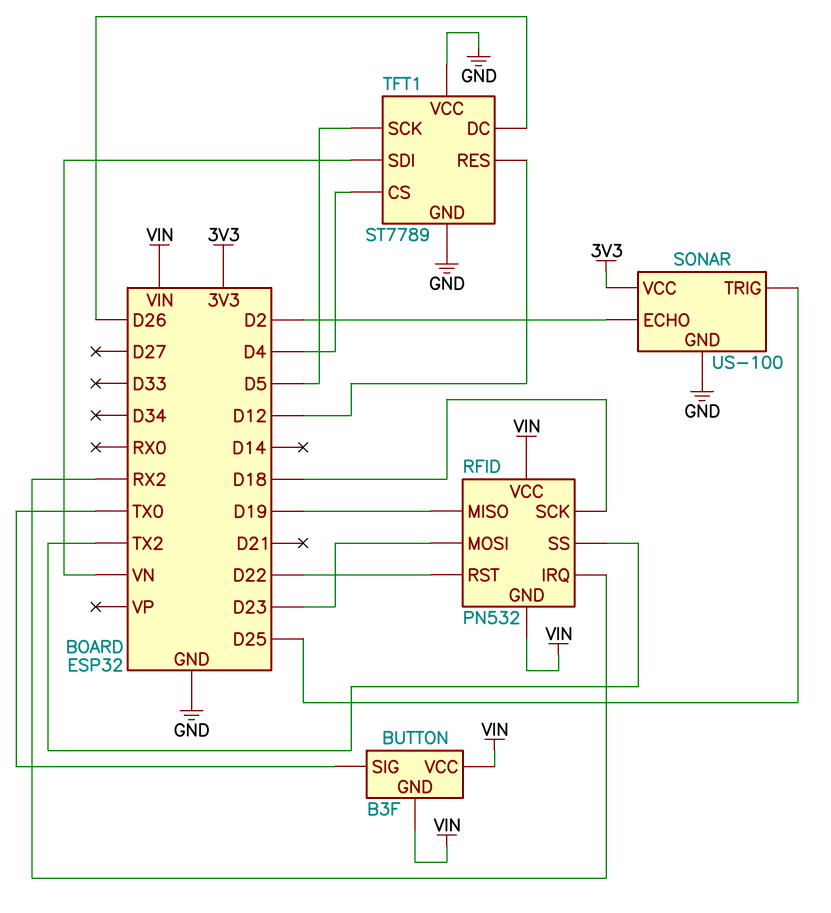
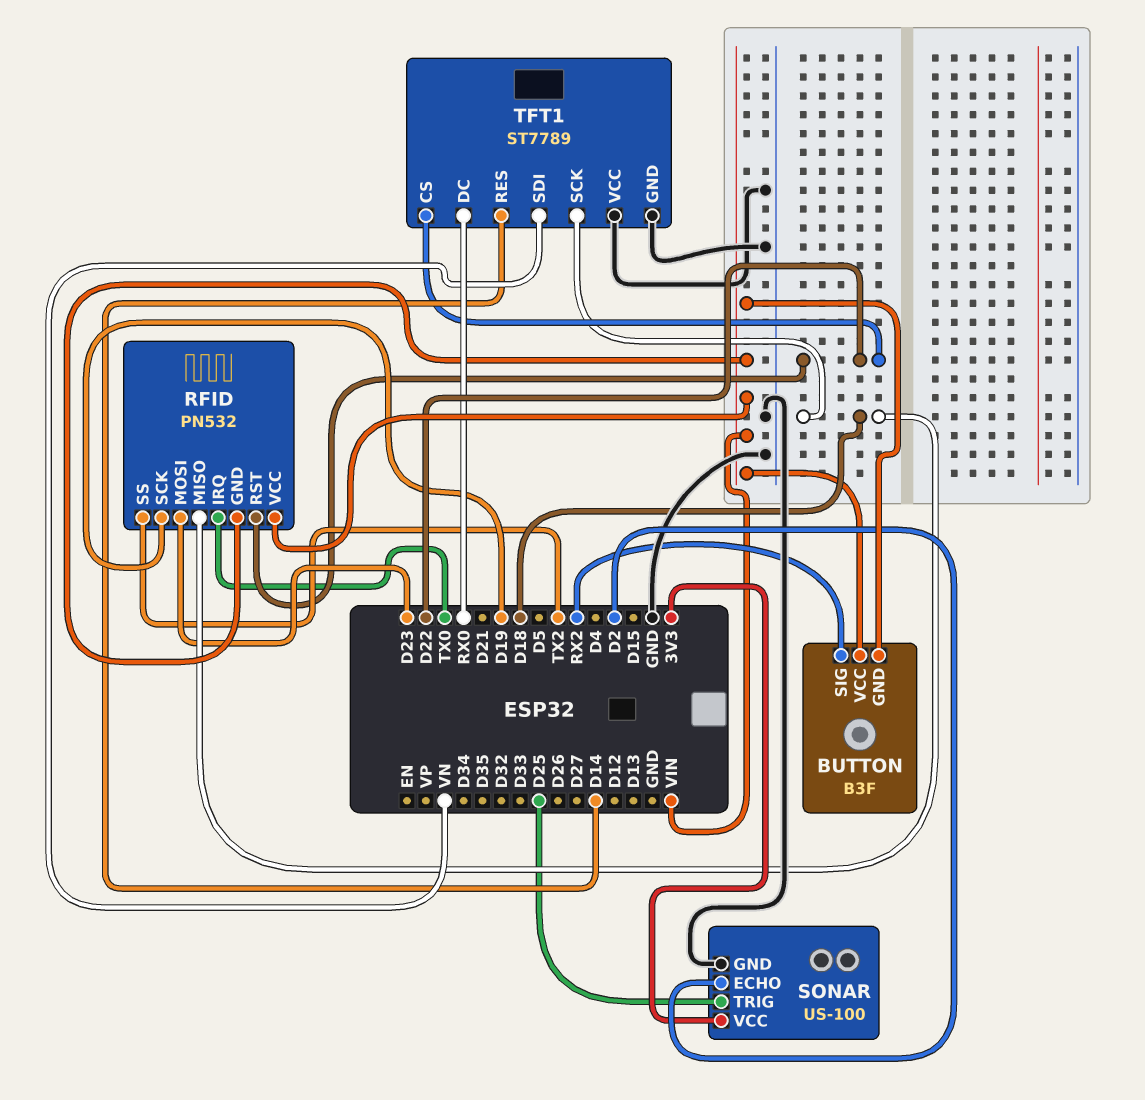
BUTTON pin SIG: TX0 -> RX2
RFID pin IRQ: RX2 -> TX0
RFID pin MISO: D19 -> D18
RFID pin SCK: D18 -> D19
TFT1 pin CS: D4 -> D22
TFT1 pin DC: D26 -> RX0
TFT1 pin RES: D12 -> D14
TFT1 pin SCK: D5 -> D18

